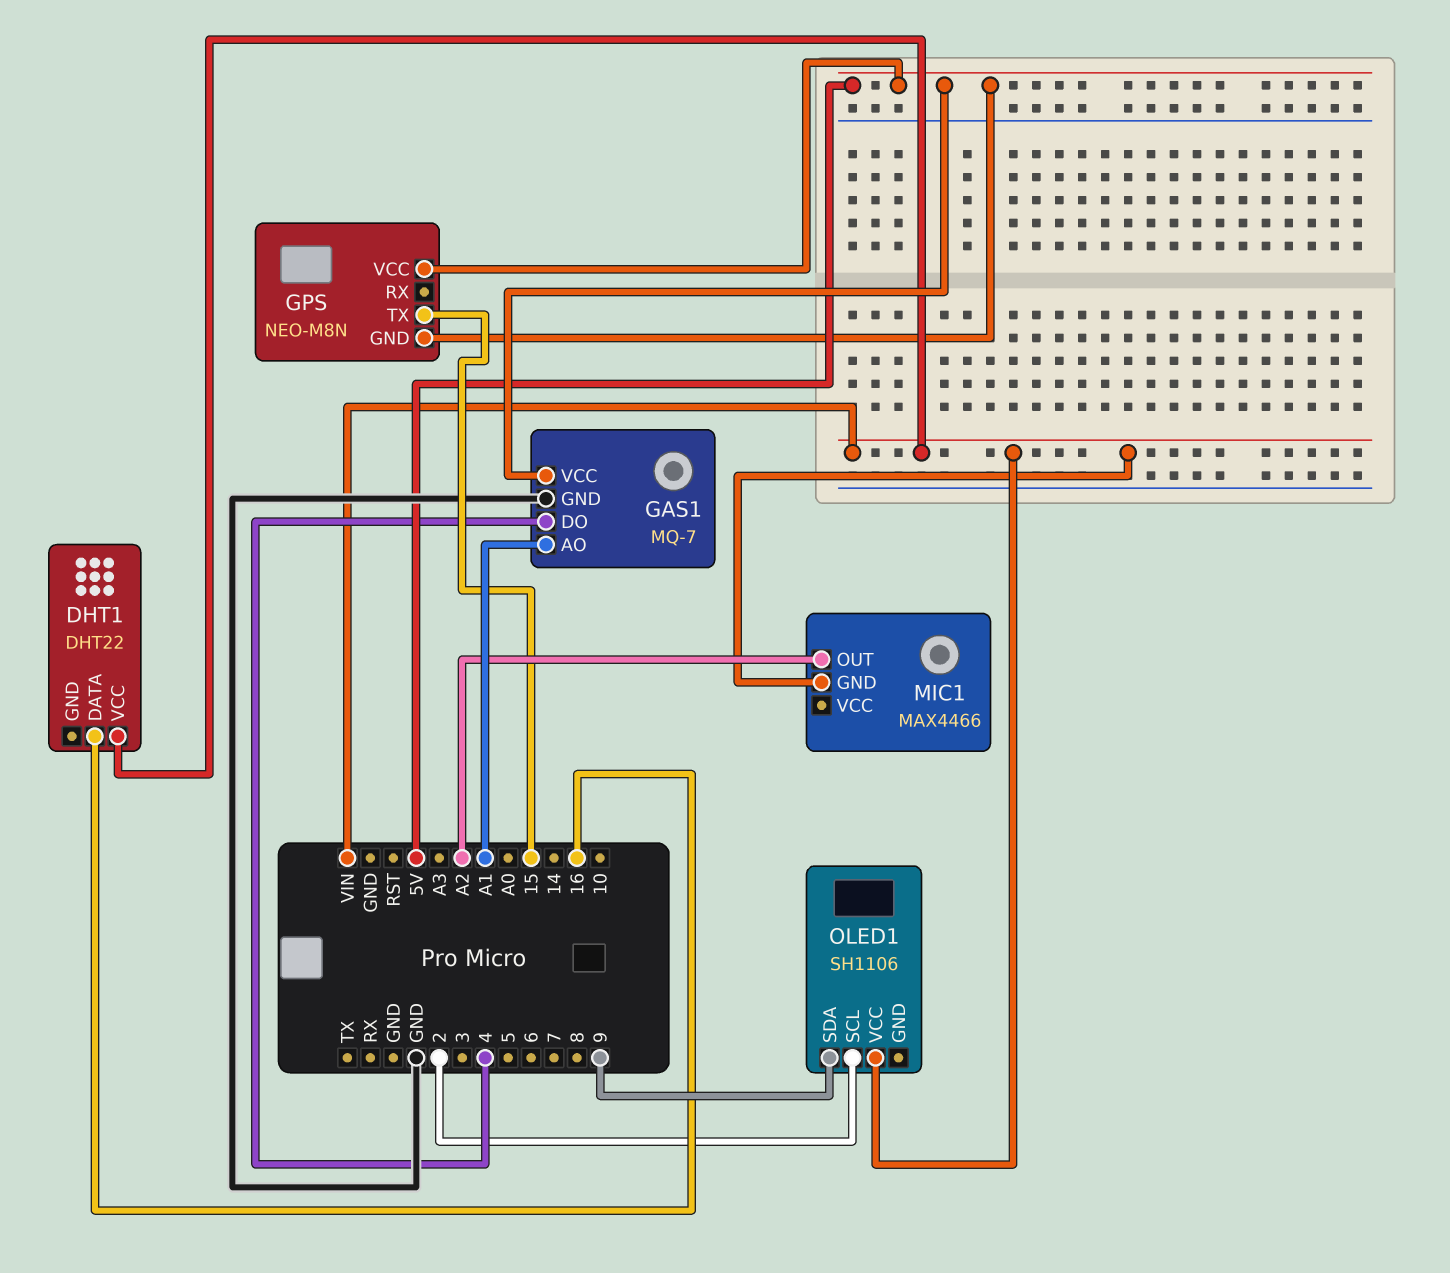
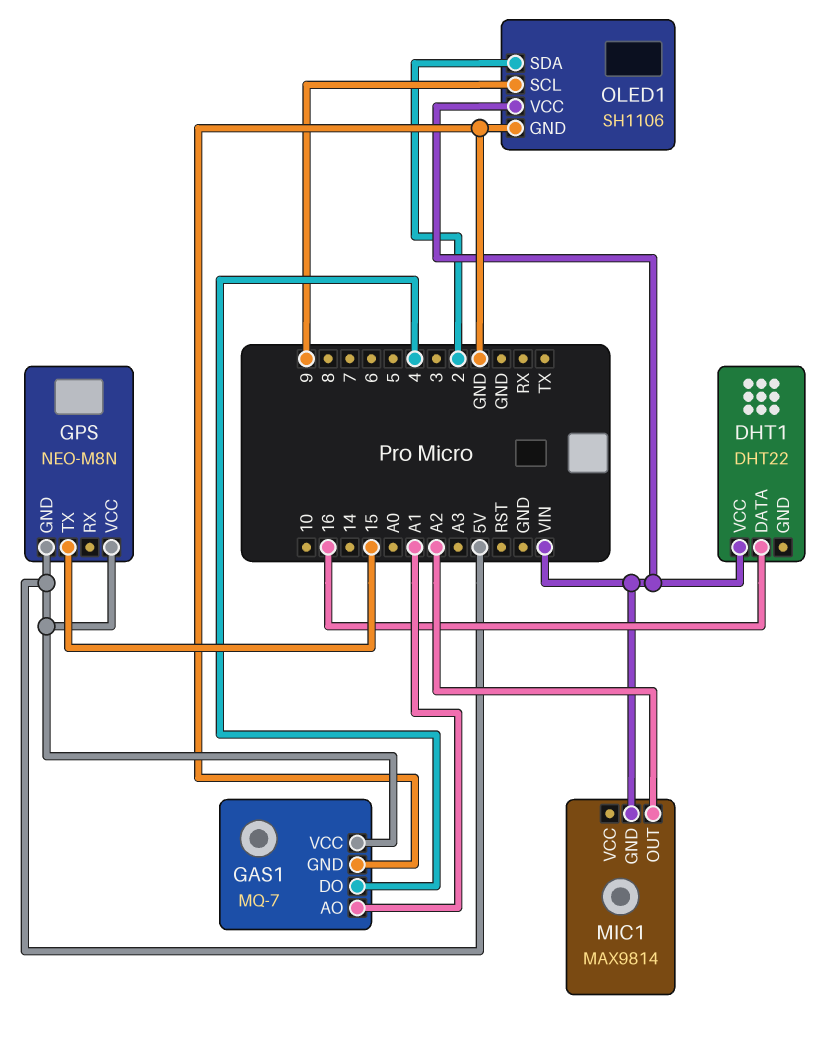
MIC1: MAX4466 -> MAX9814
OLED1 pin GND: none -> GND
OLED1 pin SCL: 2 -> 9
OLED1 pin SDA: 9 -> 2

